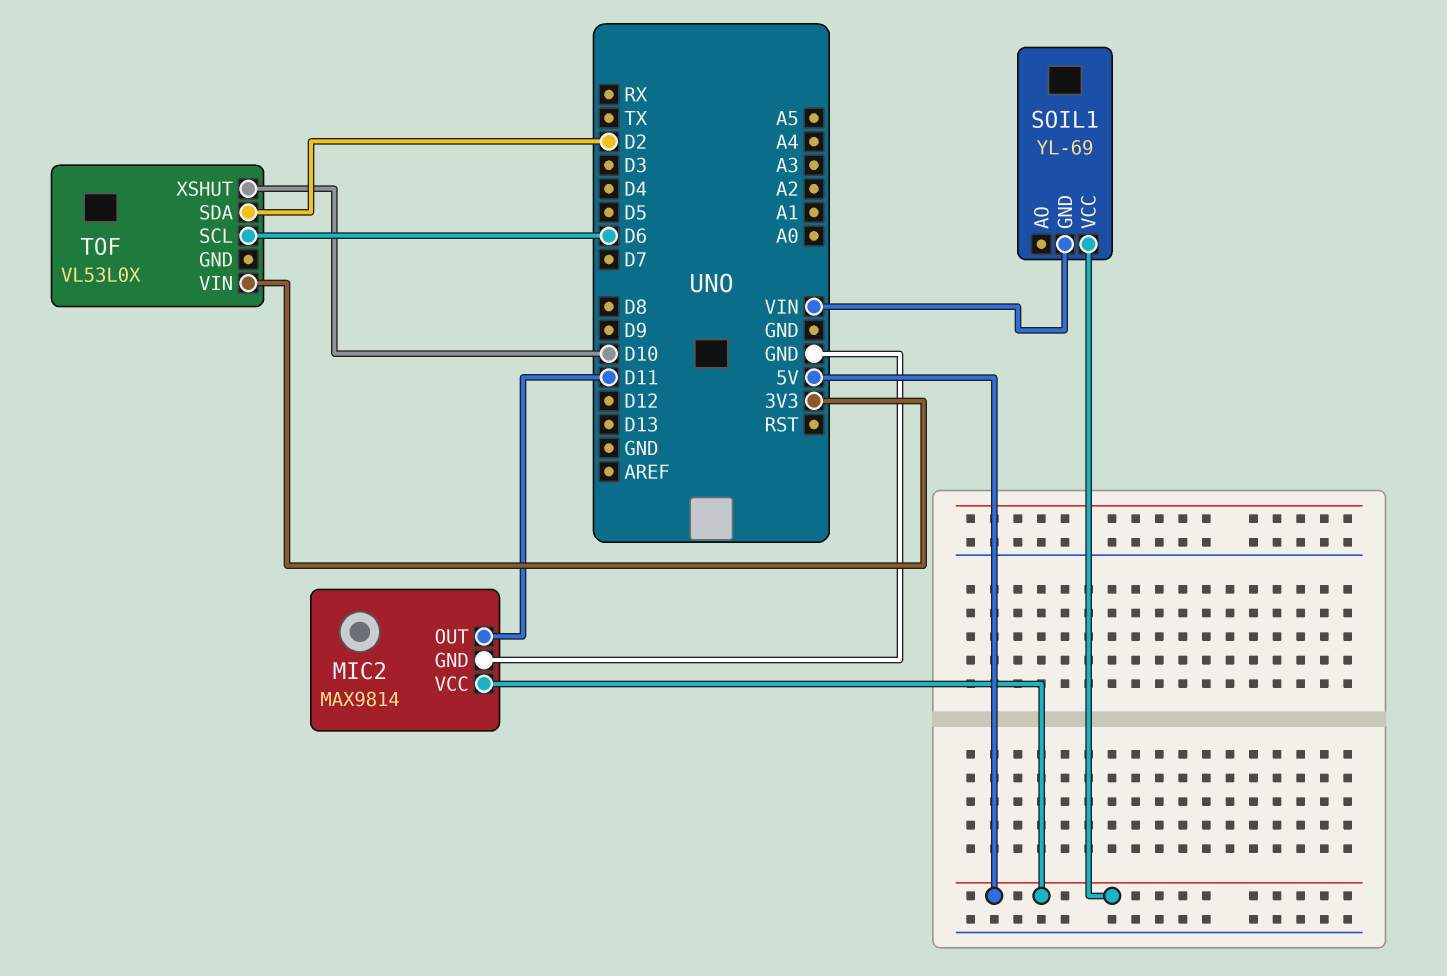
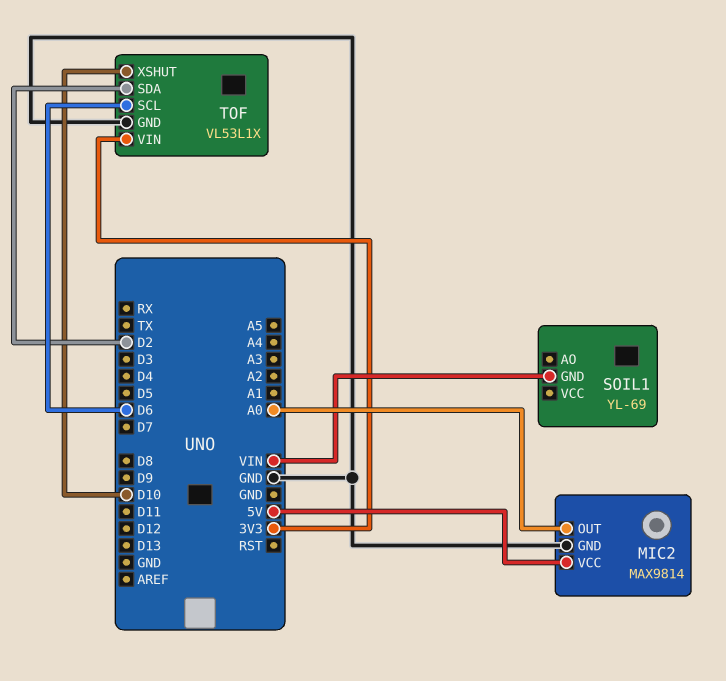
MIC2 pin OUT: D11 -> A0
SOIL1 pin VCC: 5V -> none
TOF: VL53L0X -> VL53L1X
TOF pin GND: none -> GND

